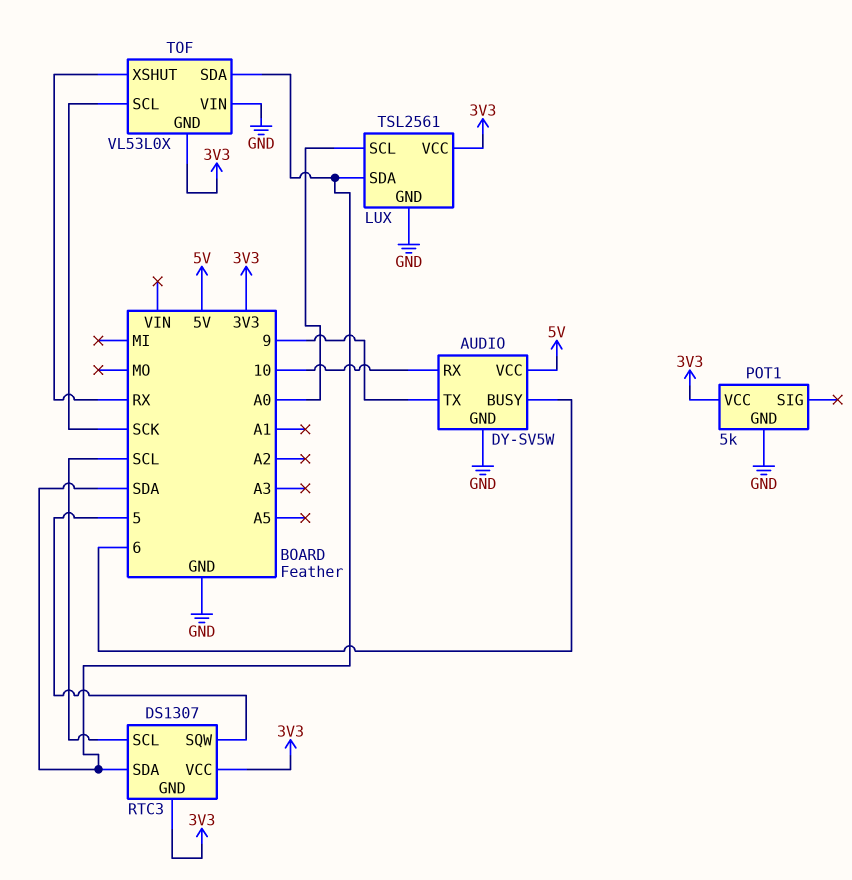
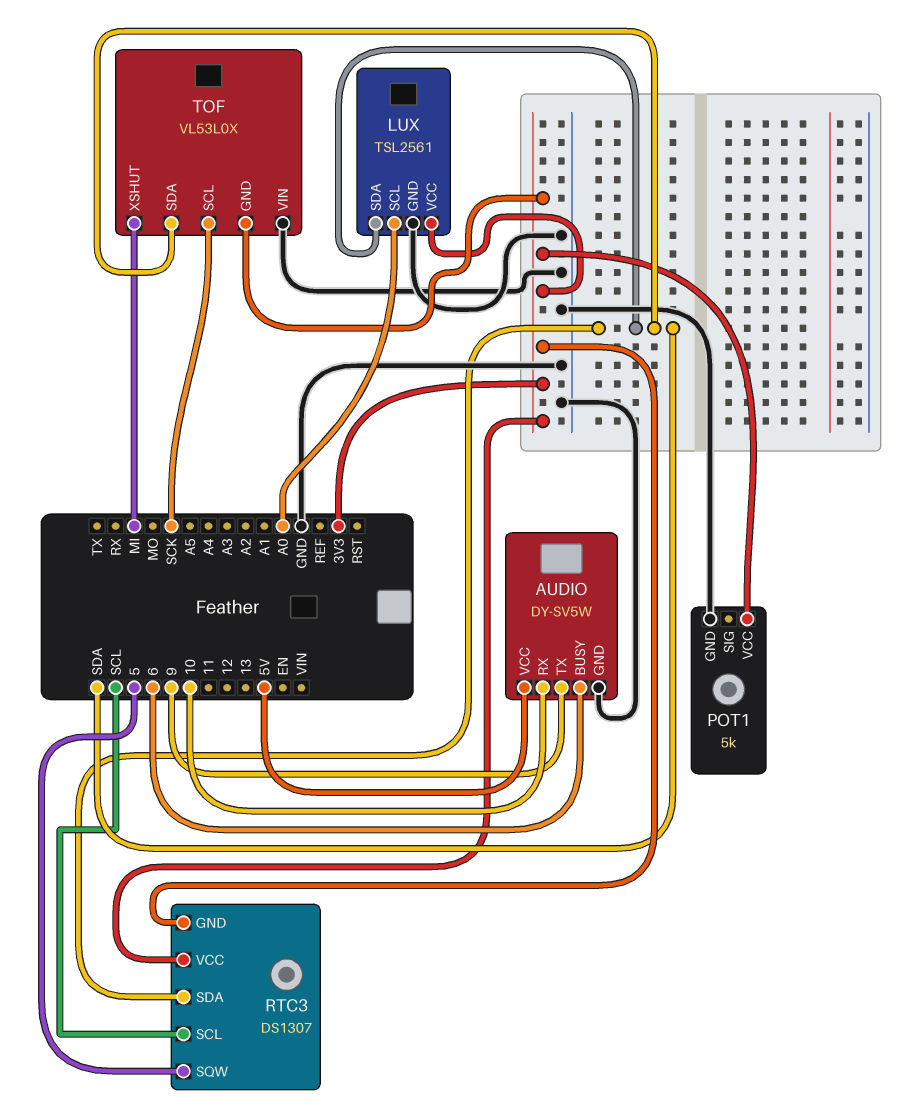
TOF pin XSHUT: RX -> MI

